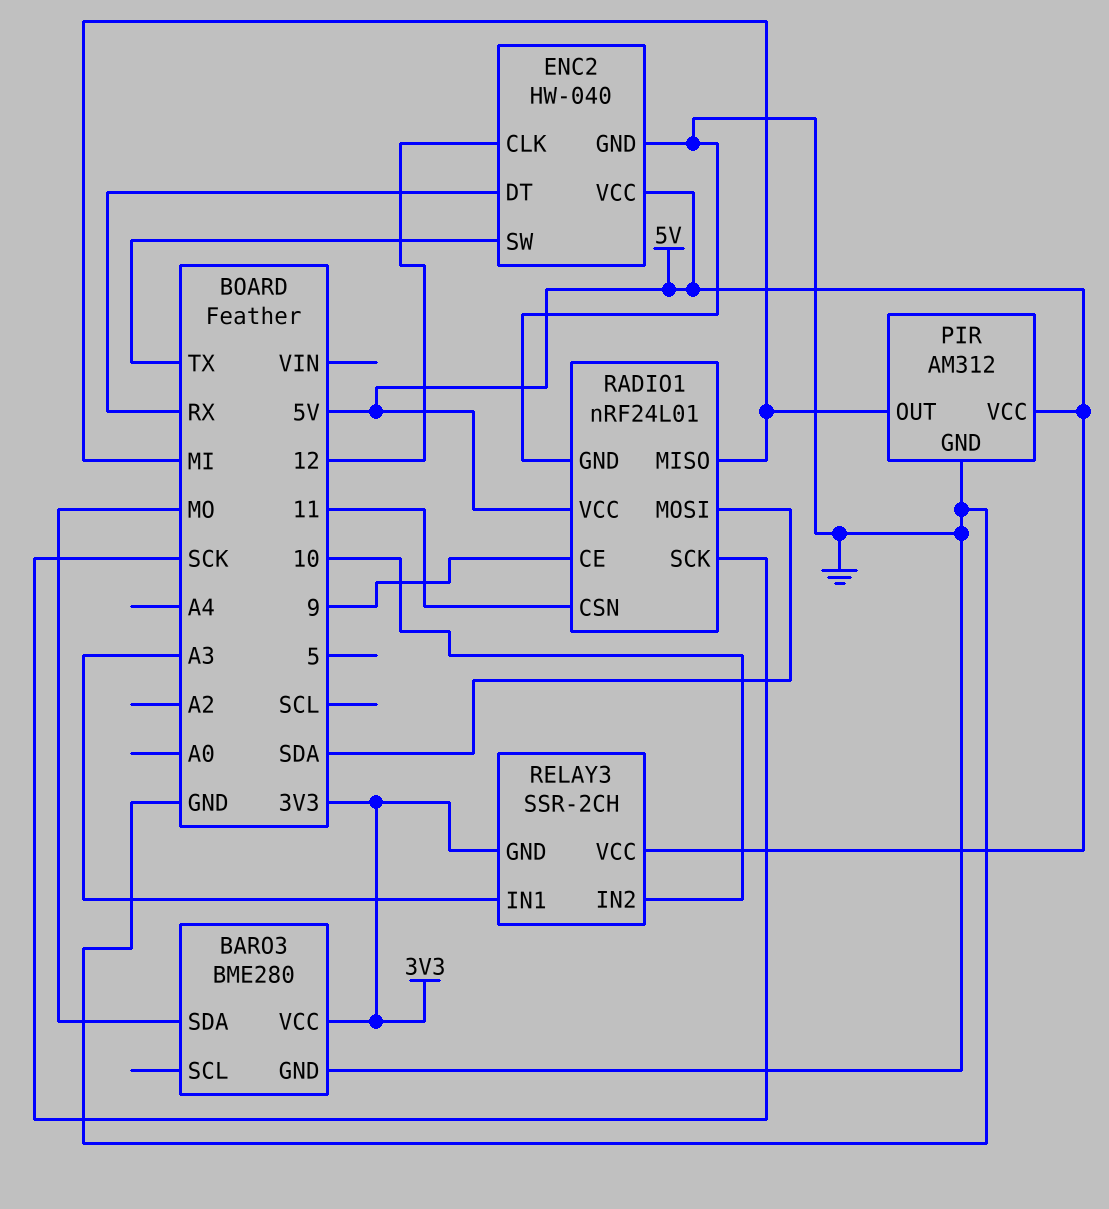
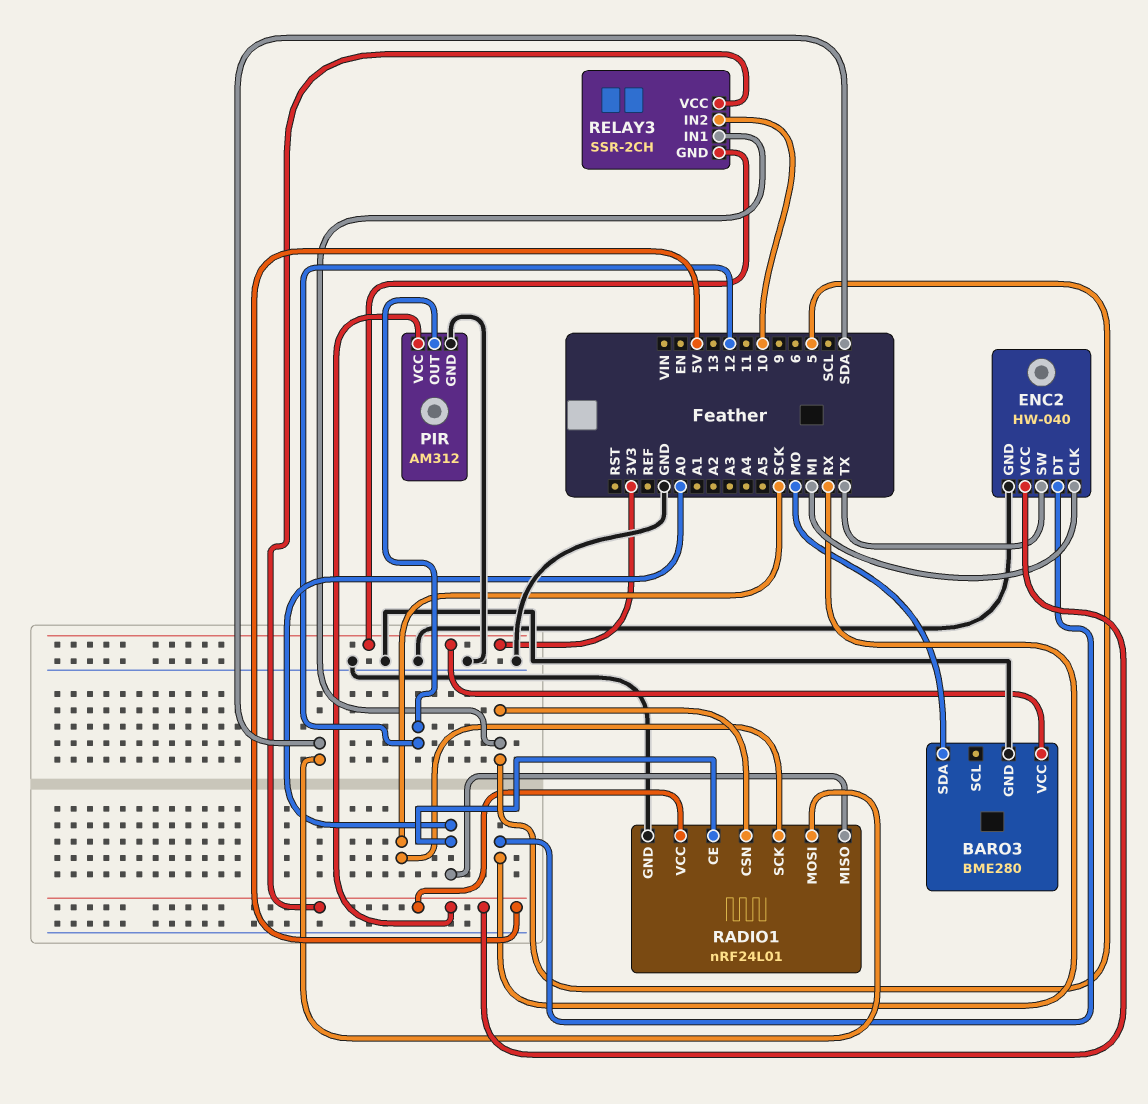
ENC2 pin CLK: 12 -> MI
PIR pin OUT: MI -> 12
RADIO1 pin CE: 9 -> A0
RADIO1 pin CSN: 11 -> 5
RADIO1 pin MISO: MI -> A0
RELAY3 pin IN1: A3 -> 5

